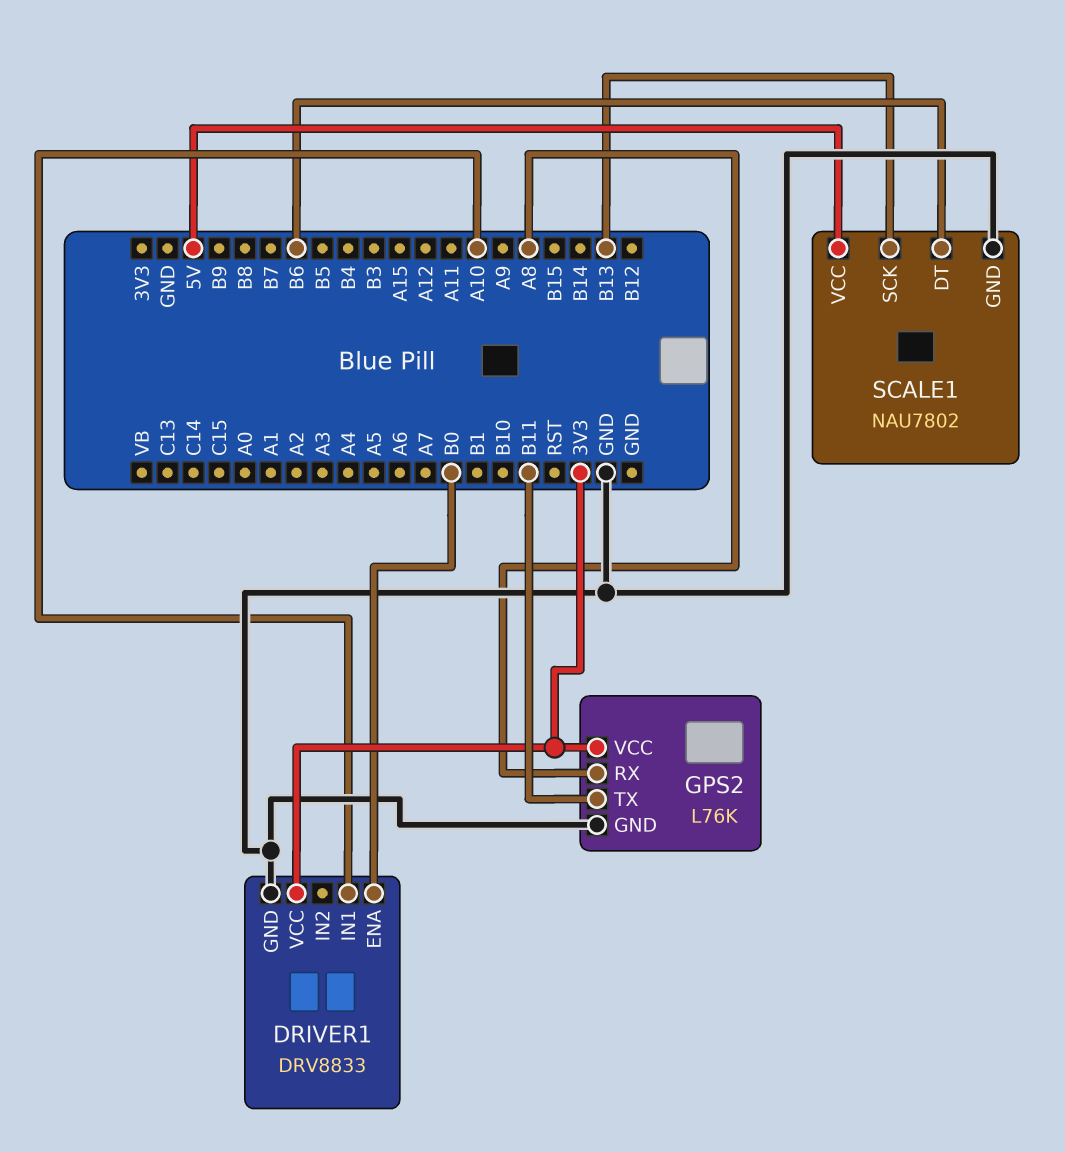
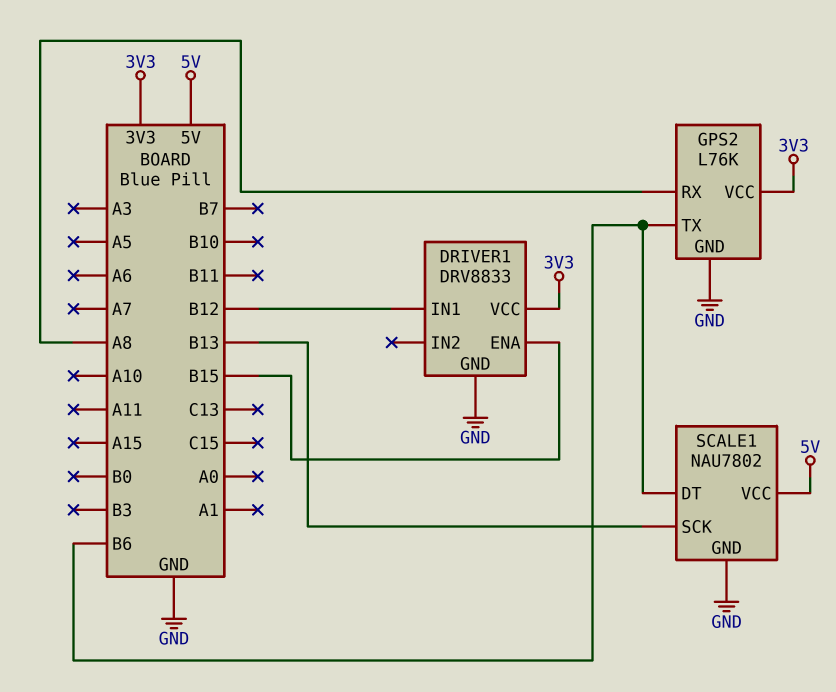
DRIVER1 pin ENA: B0 -> B15
DRIVER1 pin IN1: A10 -> B12
GPS2 pin TX: B11 -> B6

